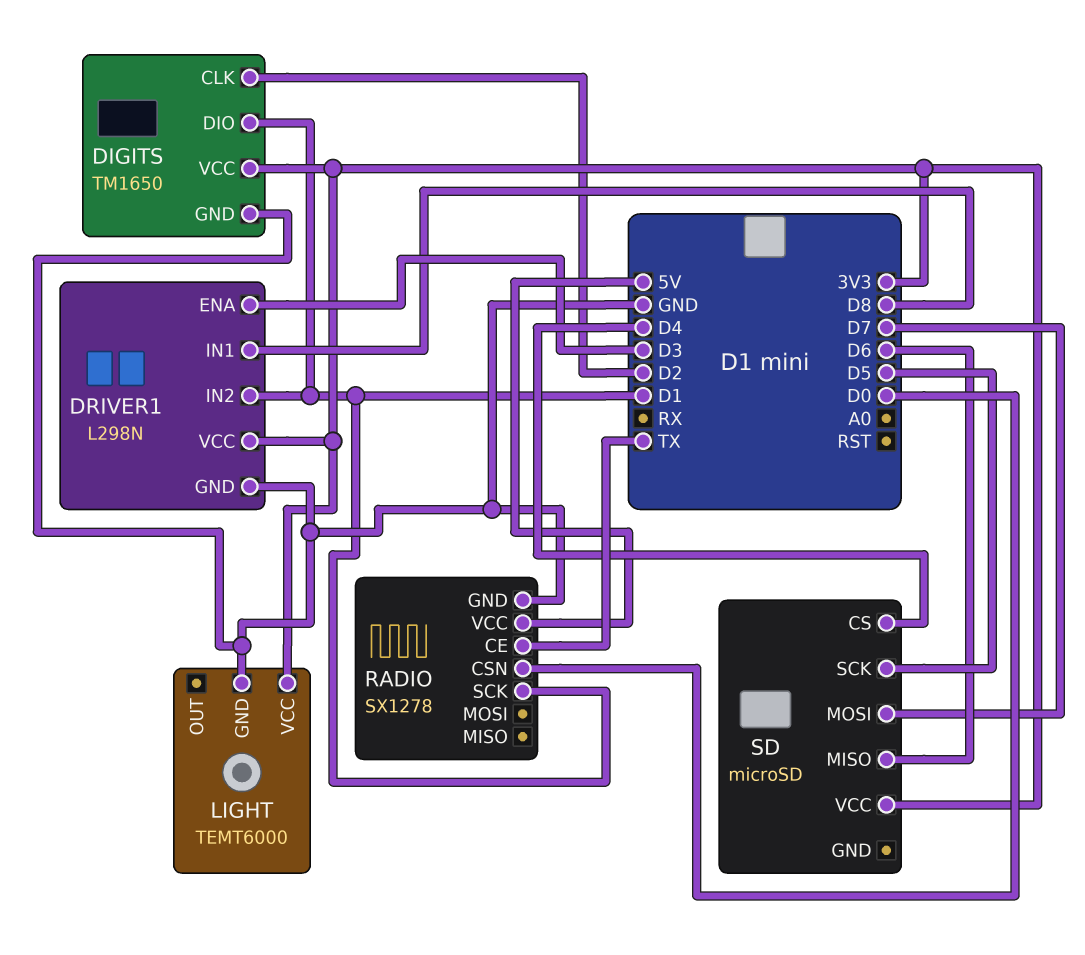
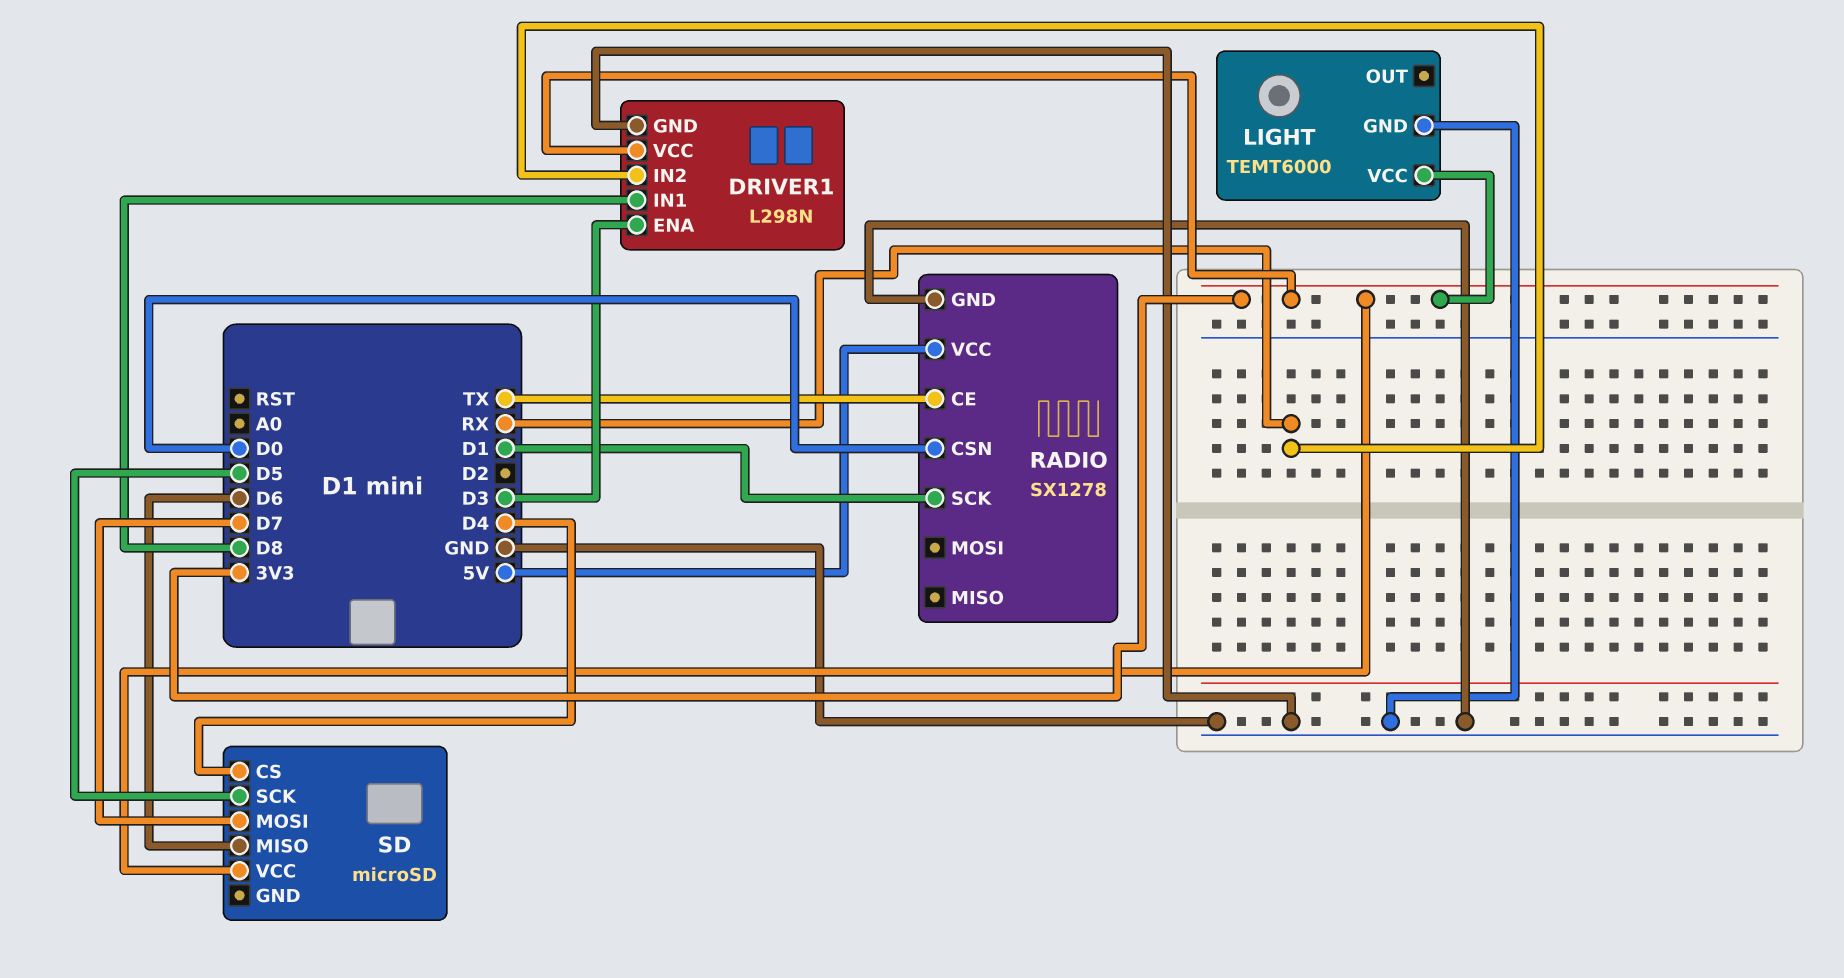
DIGITS: TM1650 -> none
DIGITS pin CLK: D2 -> none
DIGITS pin DIO: D1 -> none
DIGITS pin GND: GND -> none
DIGITS pin VCC: 3V3 -> none
DRIVER1 pin IN2: D1 -> RX

